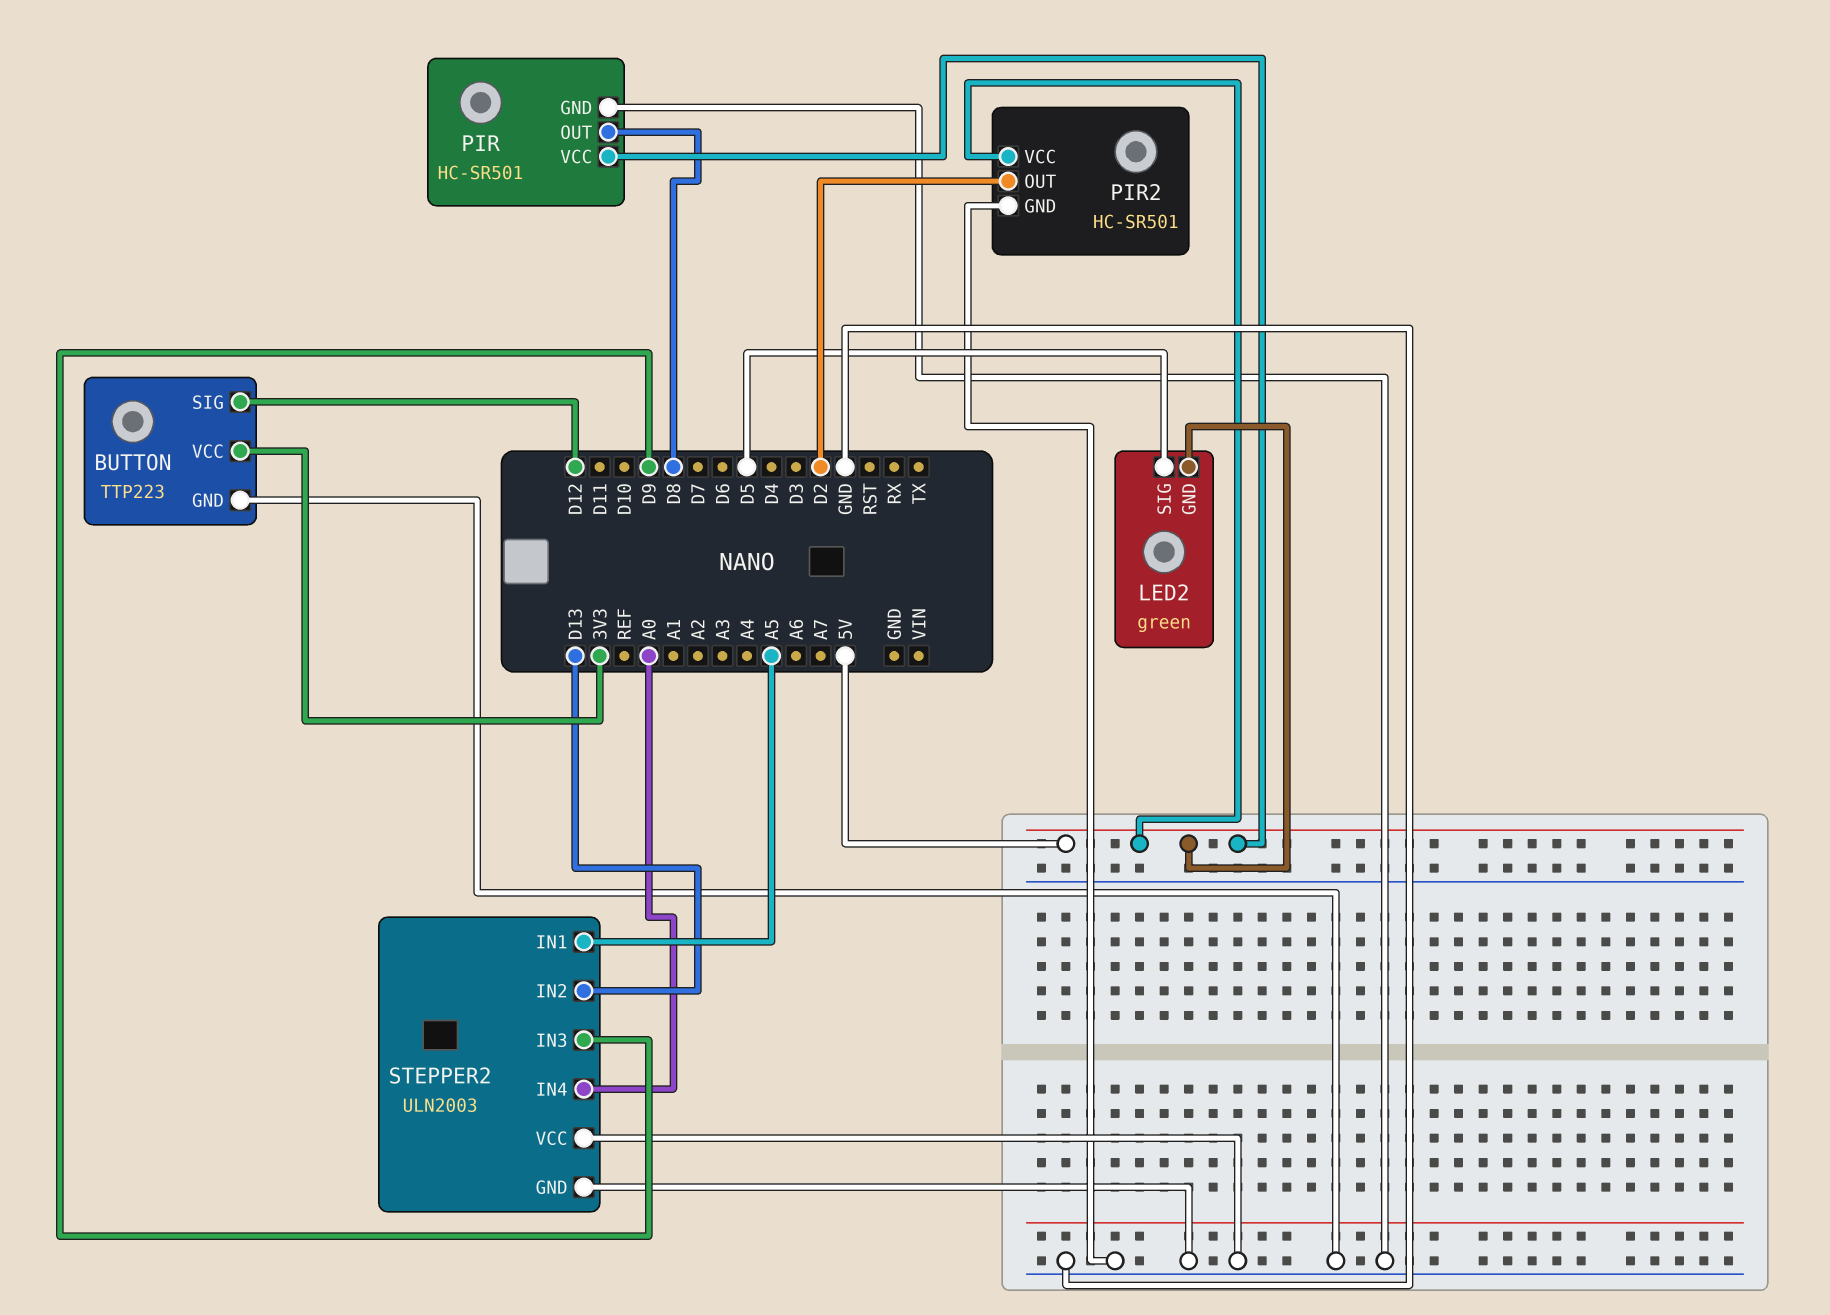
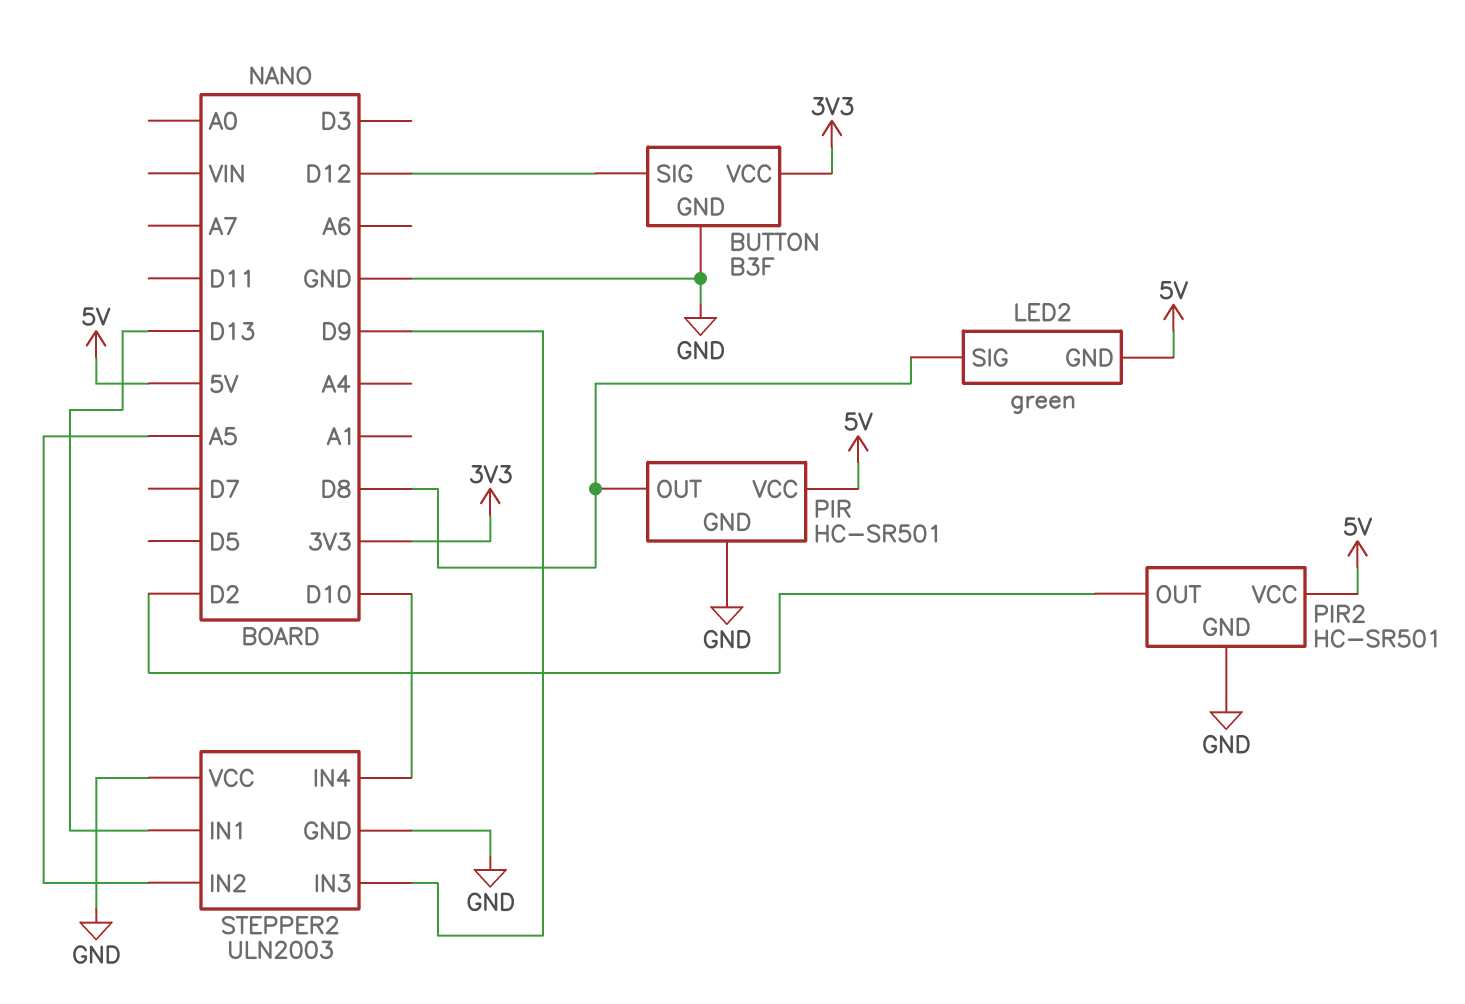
BUTTON: TTP223 -> B3F
LED2 pin SIG: D5 -> D8
STEPPER2 pin IN1: A5 -> D13
STEPPER2 pin IN2: D13 -> A5
STEPPER2 pin IN4: A0 -> D10

